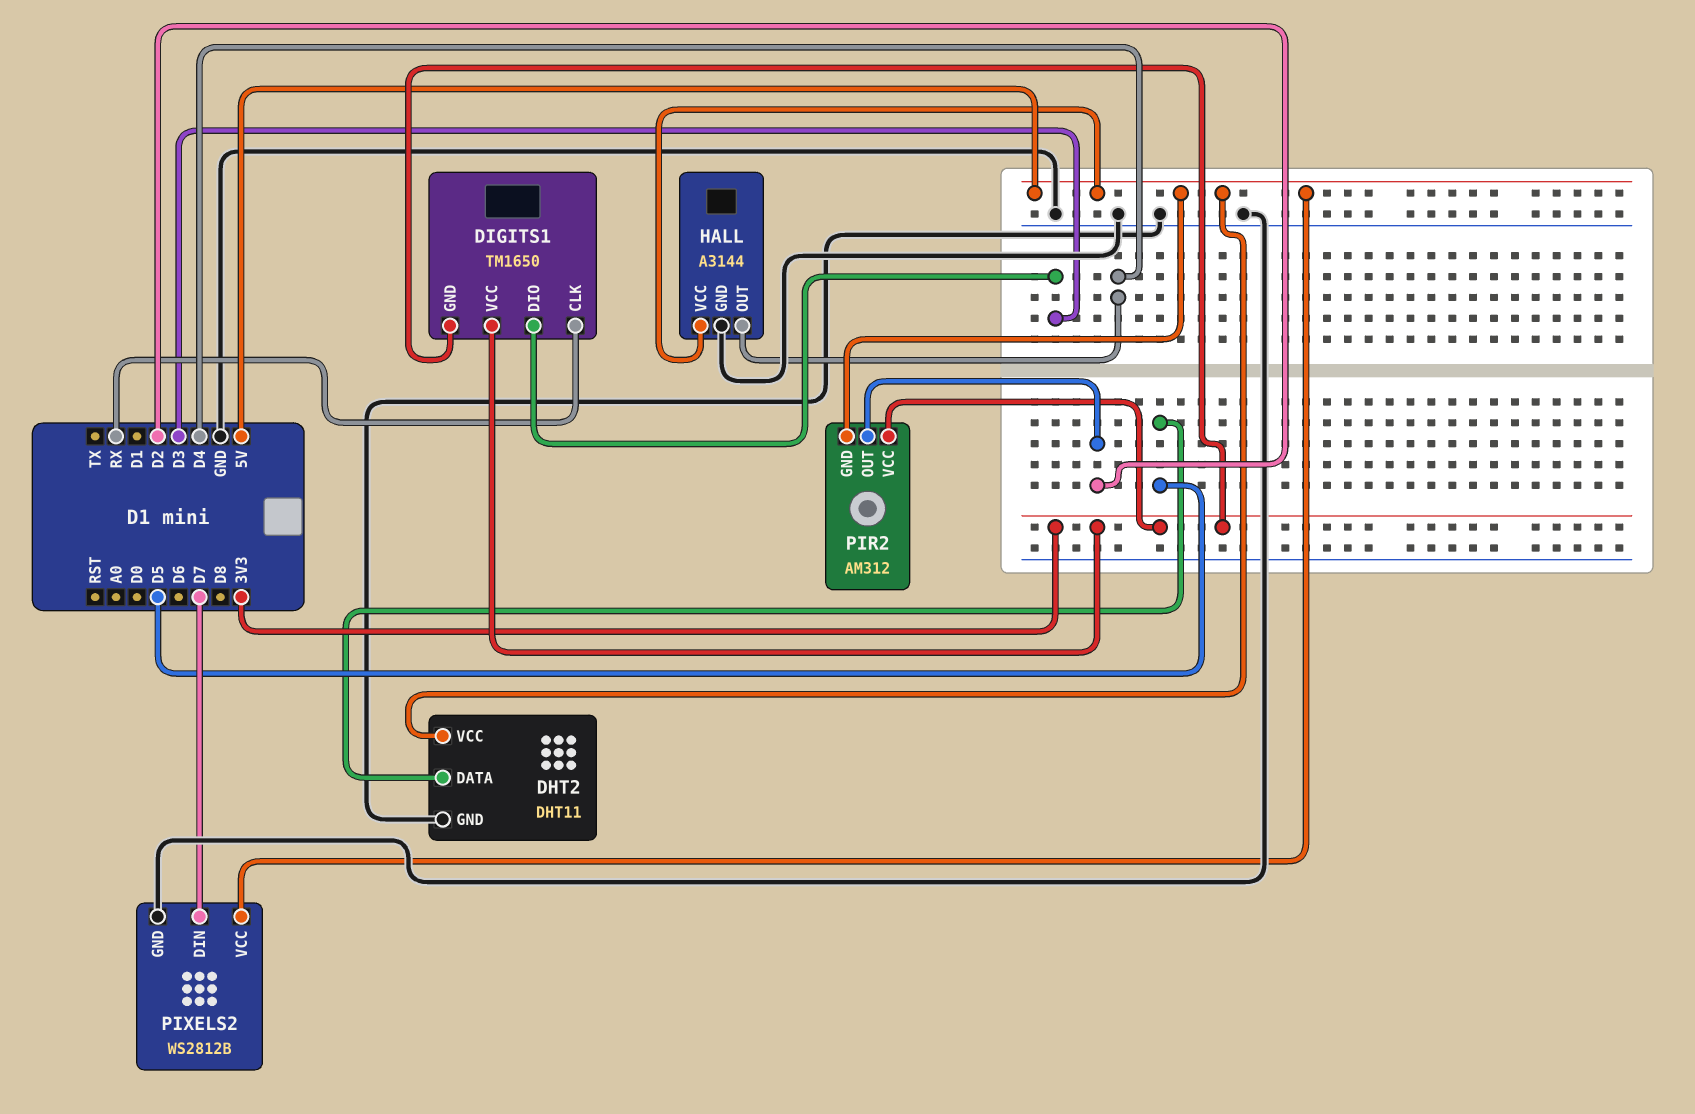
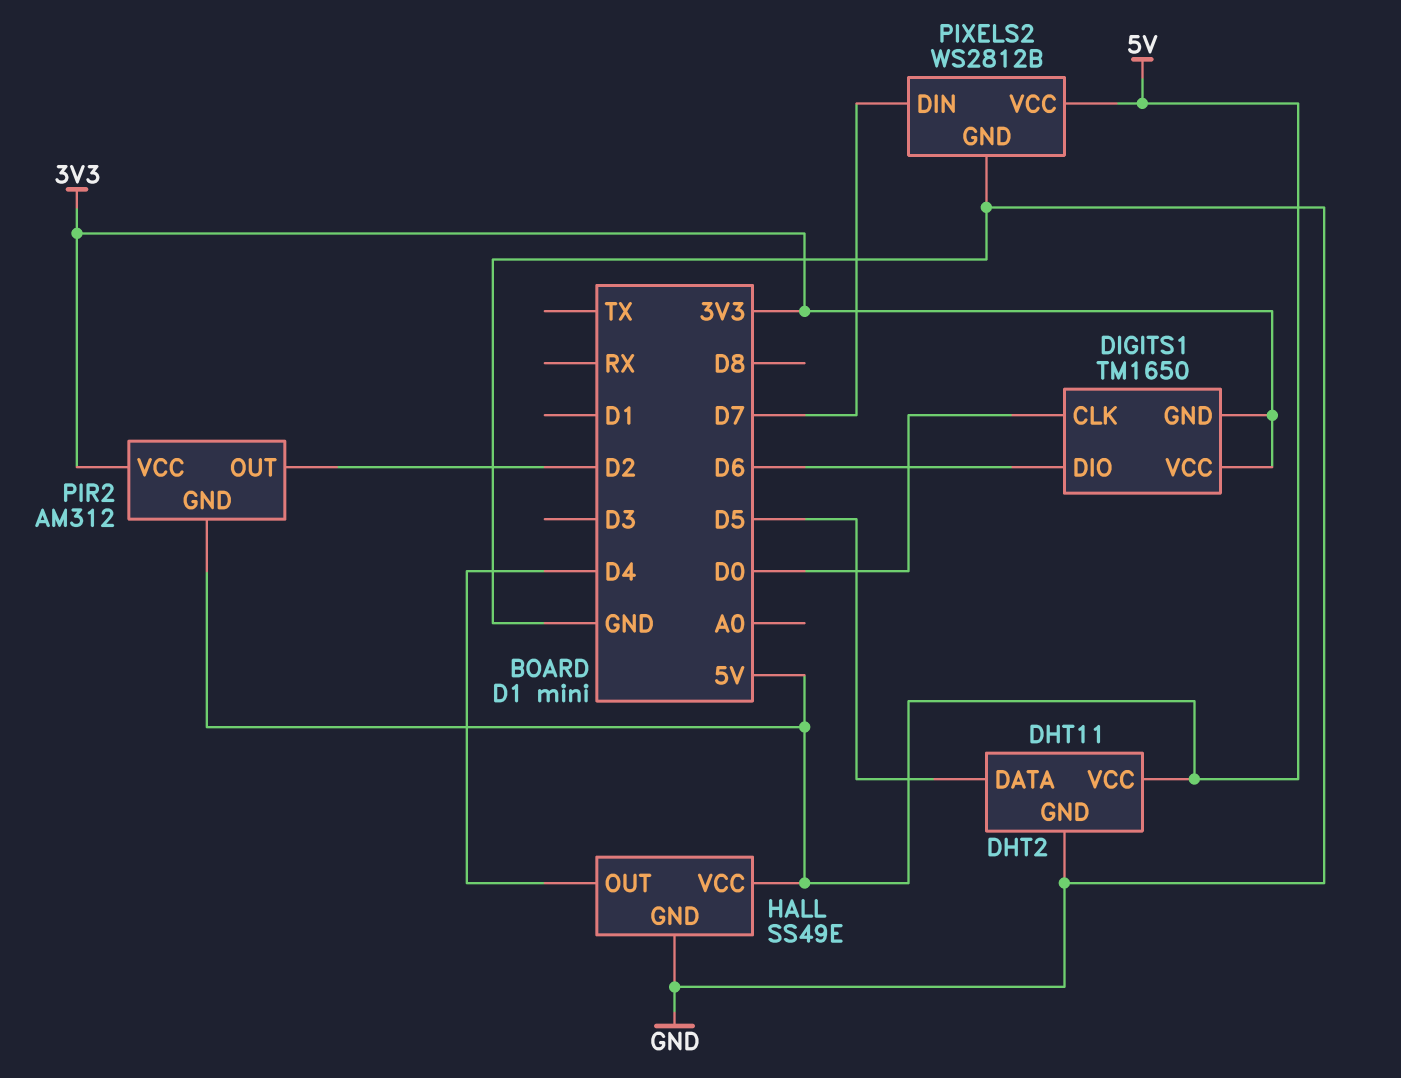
DIGITS1 pin CLK: RX -> D0
DIGITS1 pin DIO: D3 -> D6
HALL: A3144 -> SS49E

